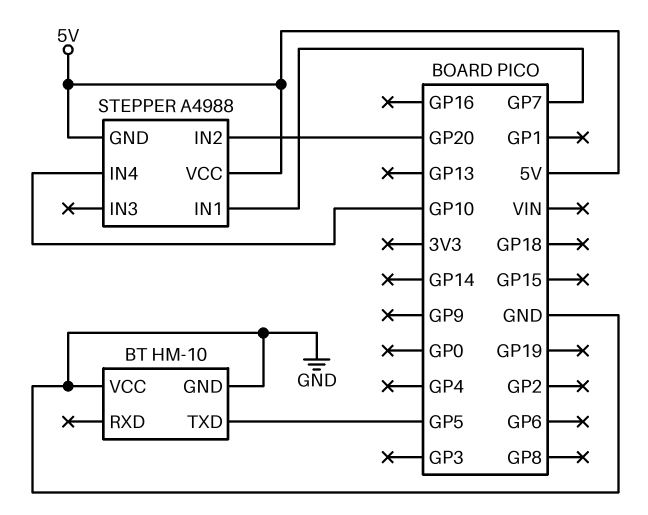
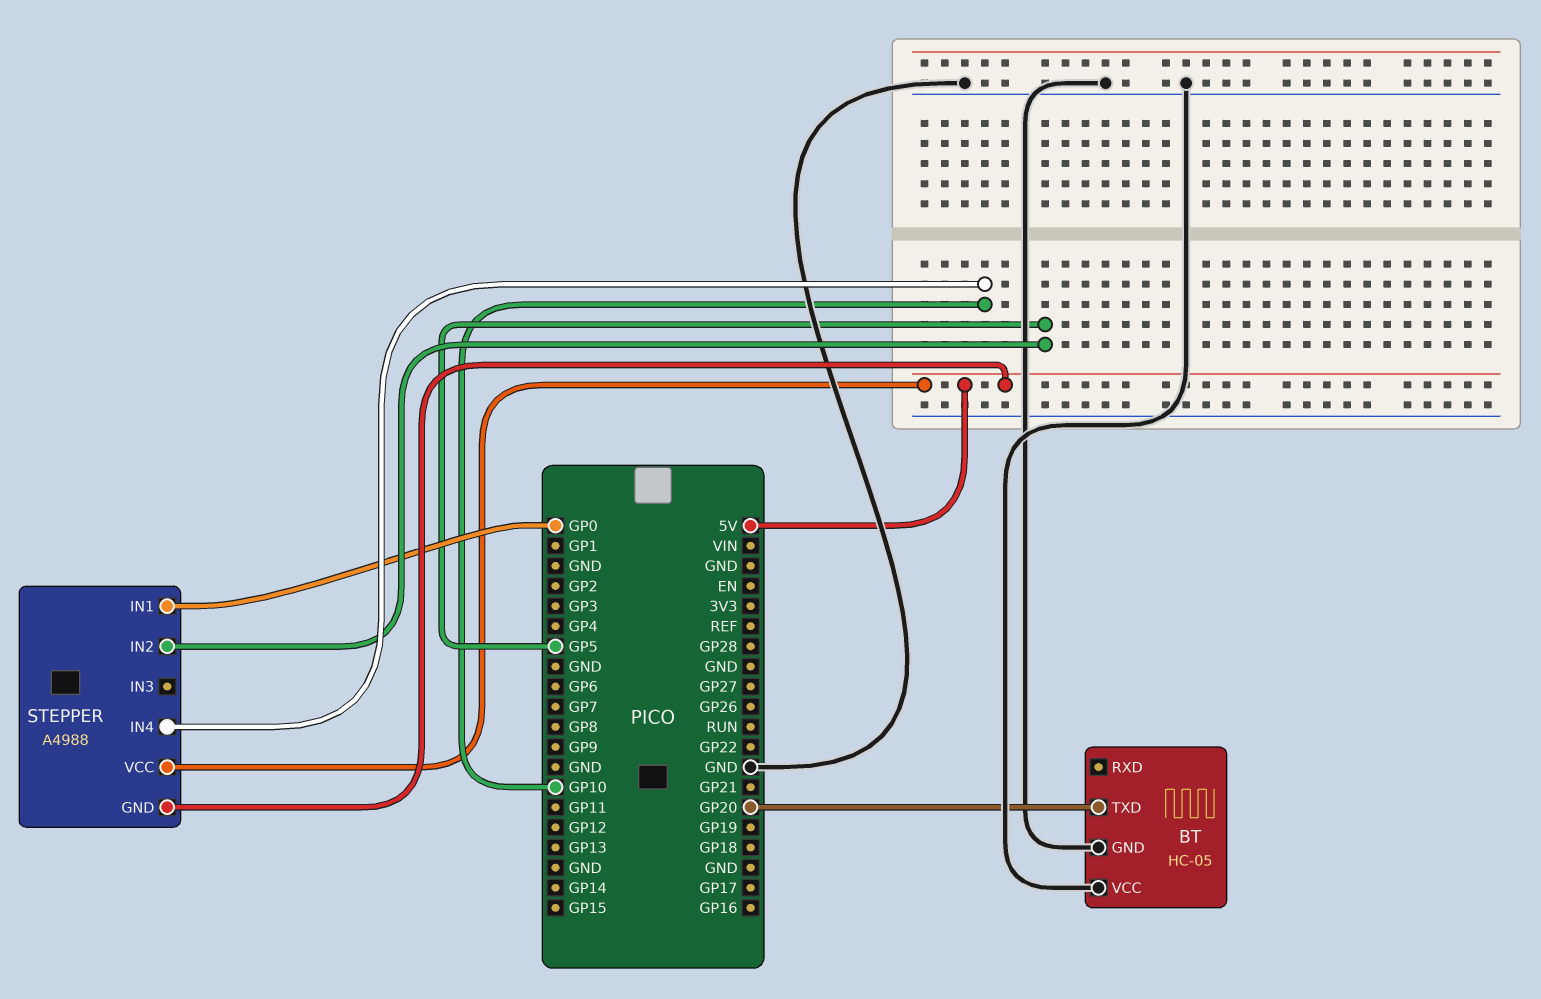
BT: HM-10 -> HC-05
BT pin TXD: GP5 -> GP20
STEPPER pin IN1: GP7 -> GP0
STEPPER pin IN2: GP20 -> GP5

